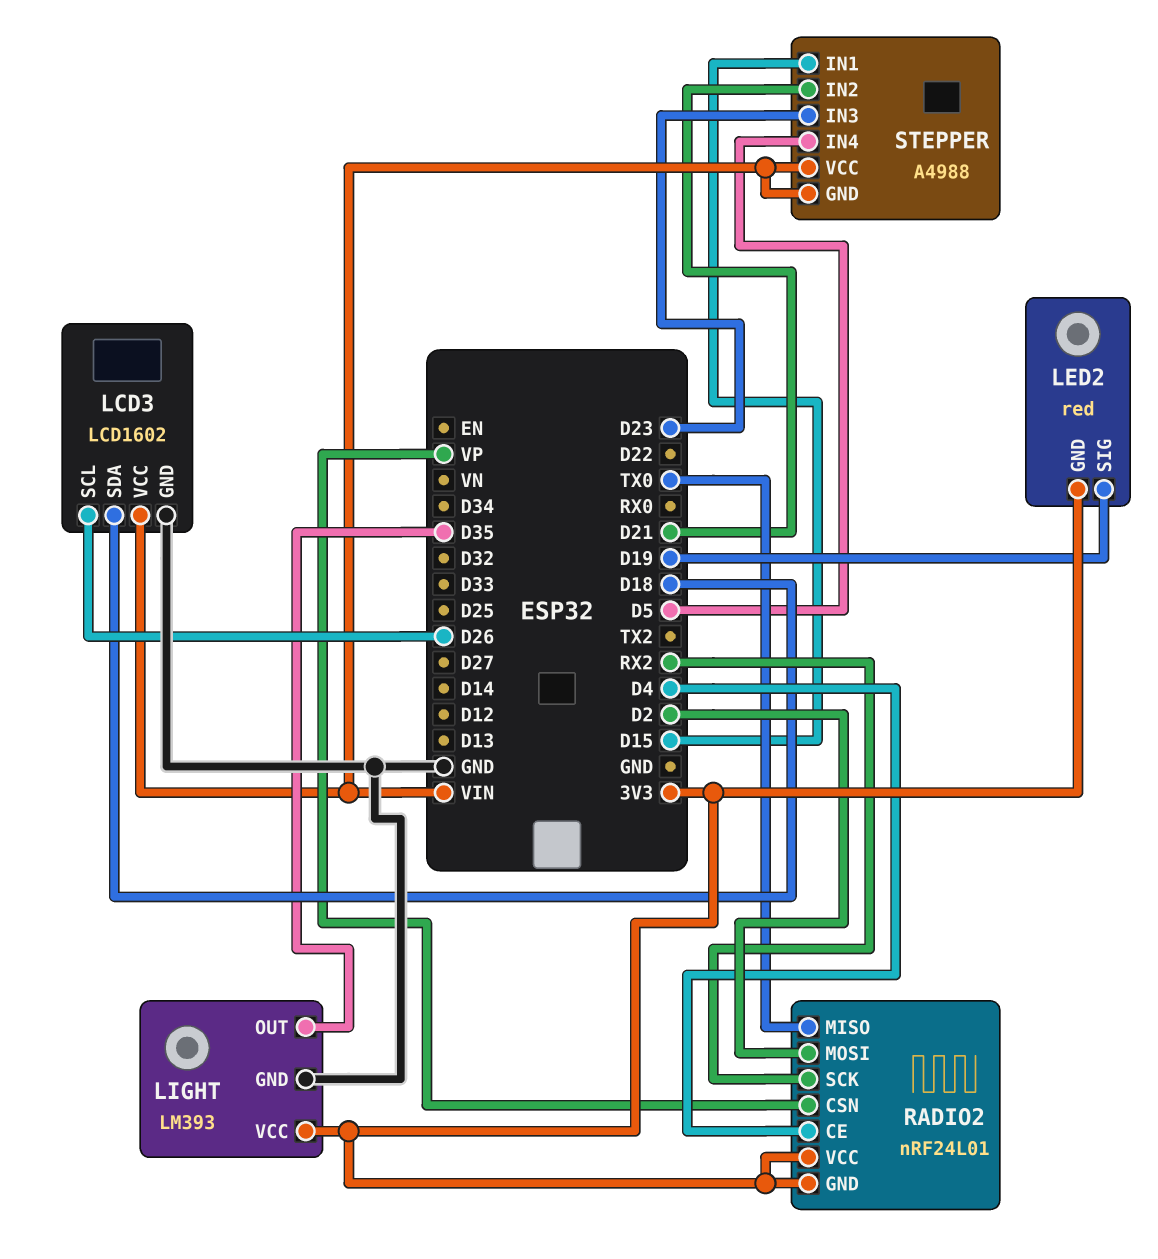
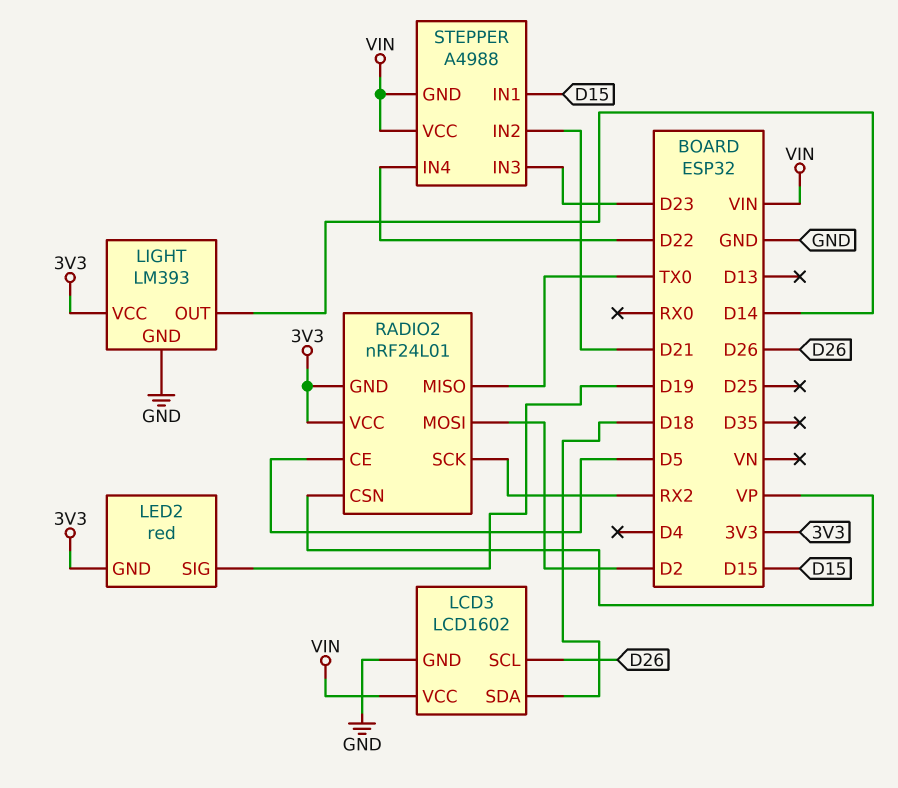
LIGHT pin OUT: D35 -> D14
RADIO2 pin CE: D4 -> D5
STEPPER pin IN4: D5 -> D22

